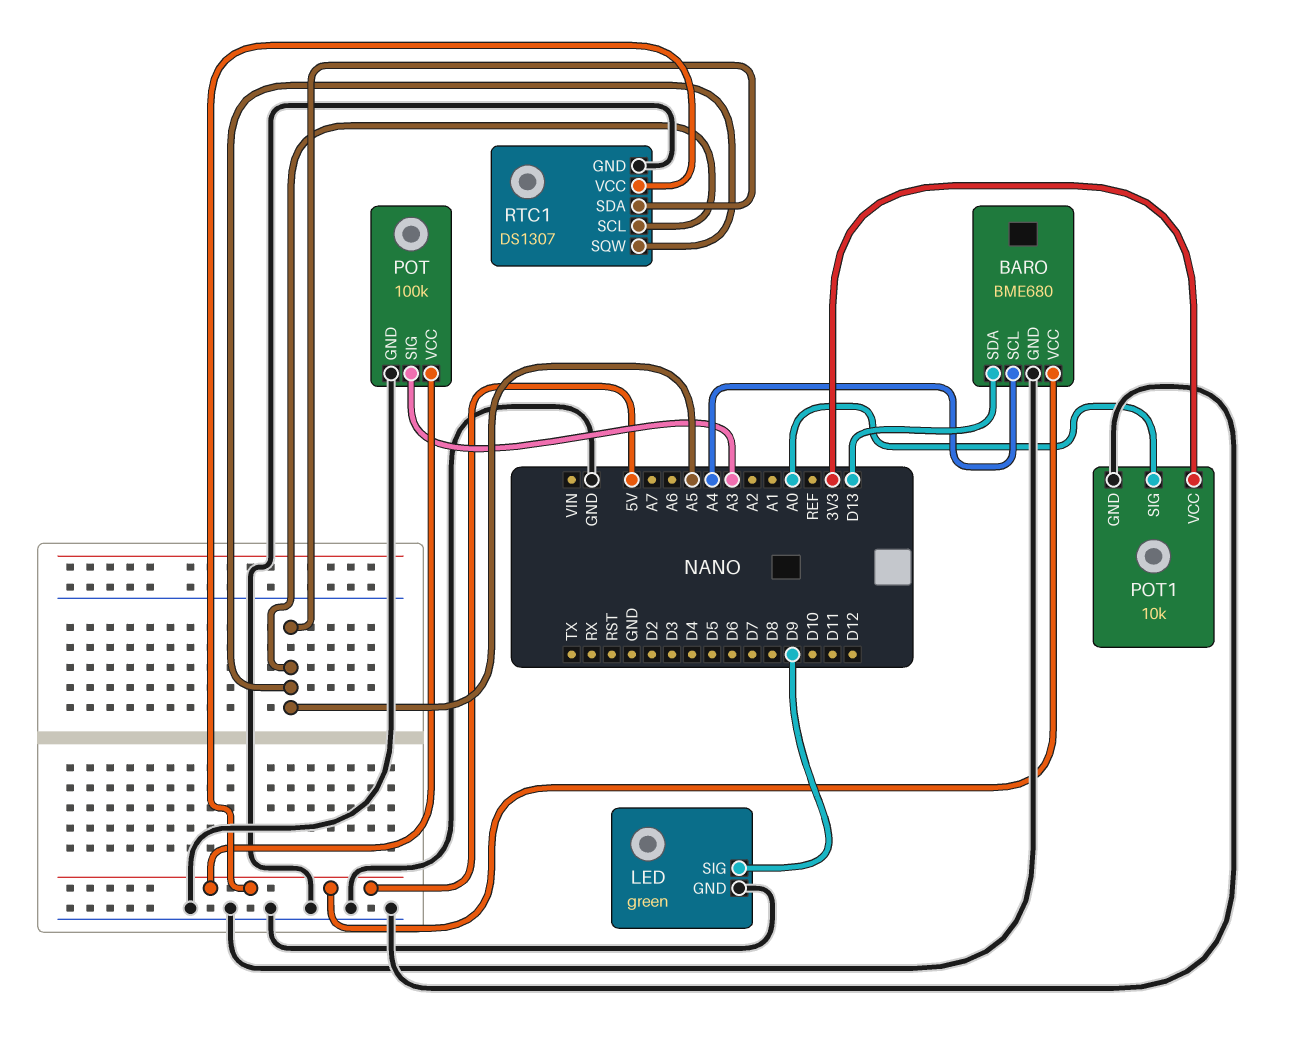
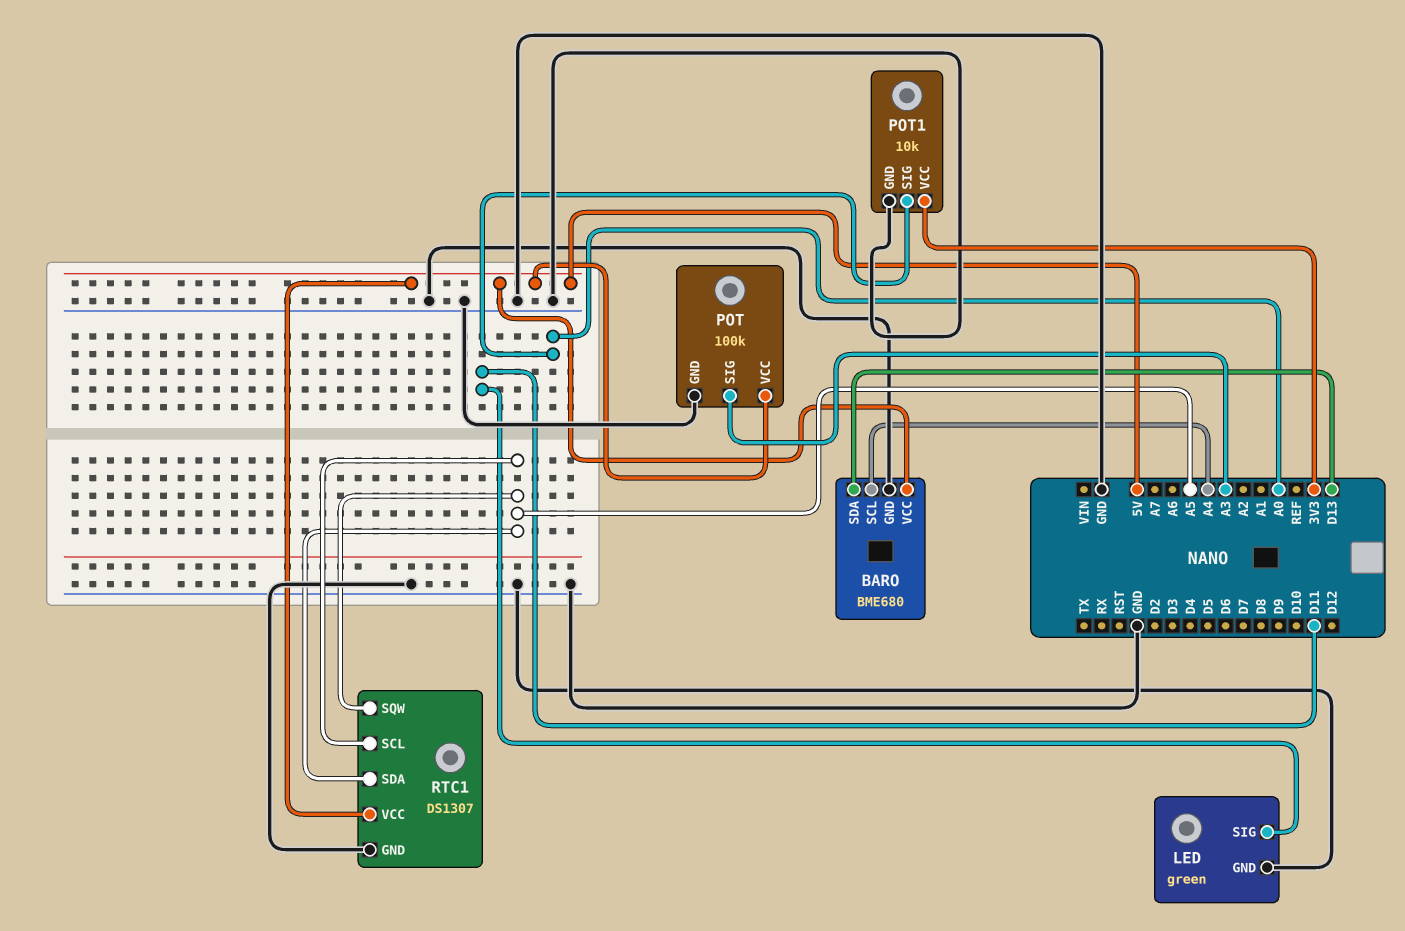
LED pin SIG: D9 -> D11

